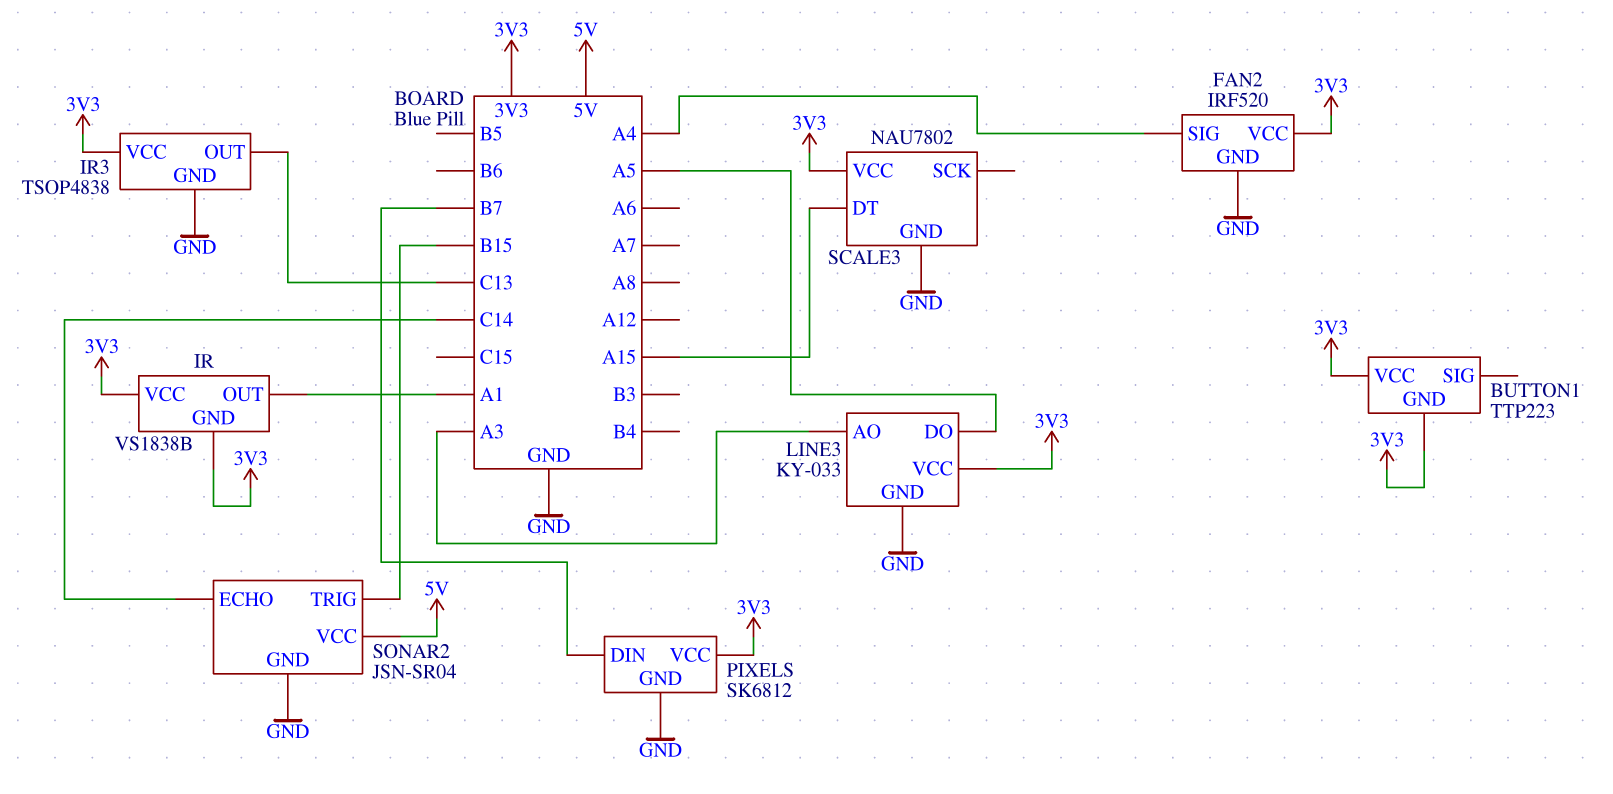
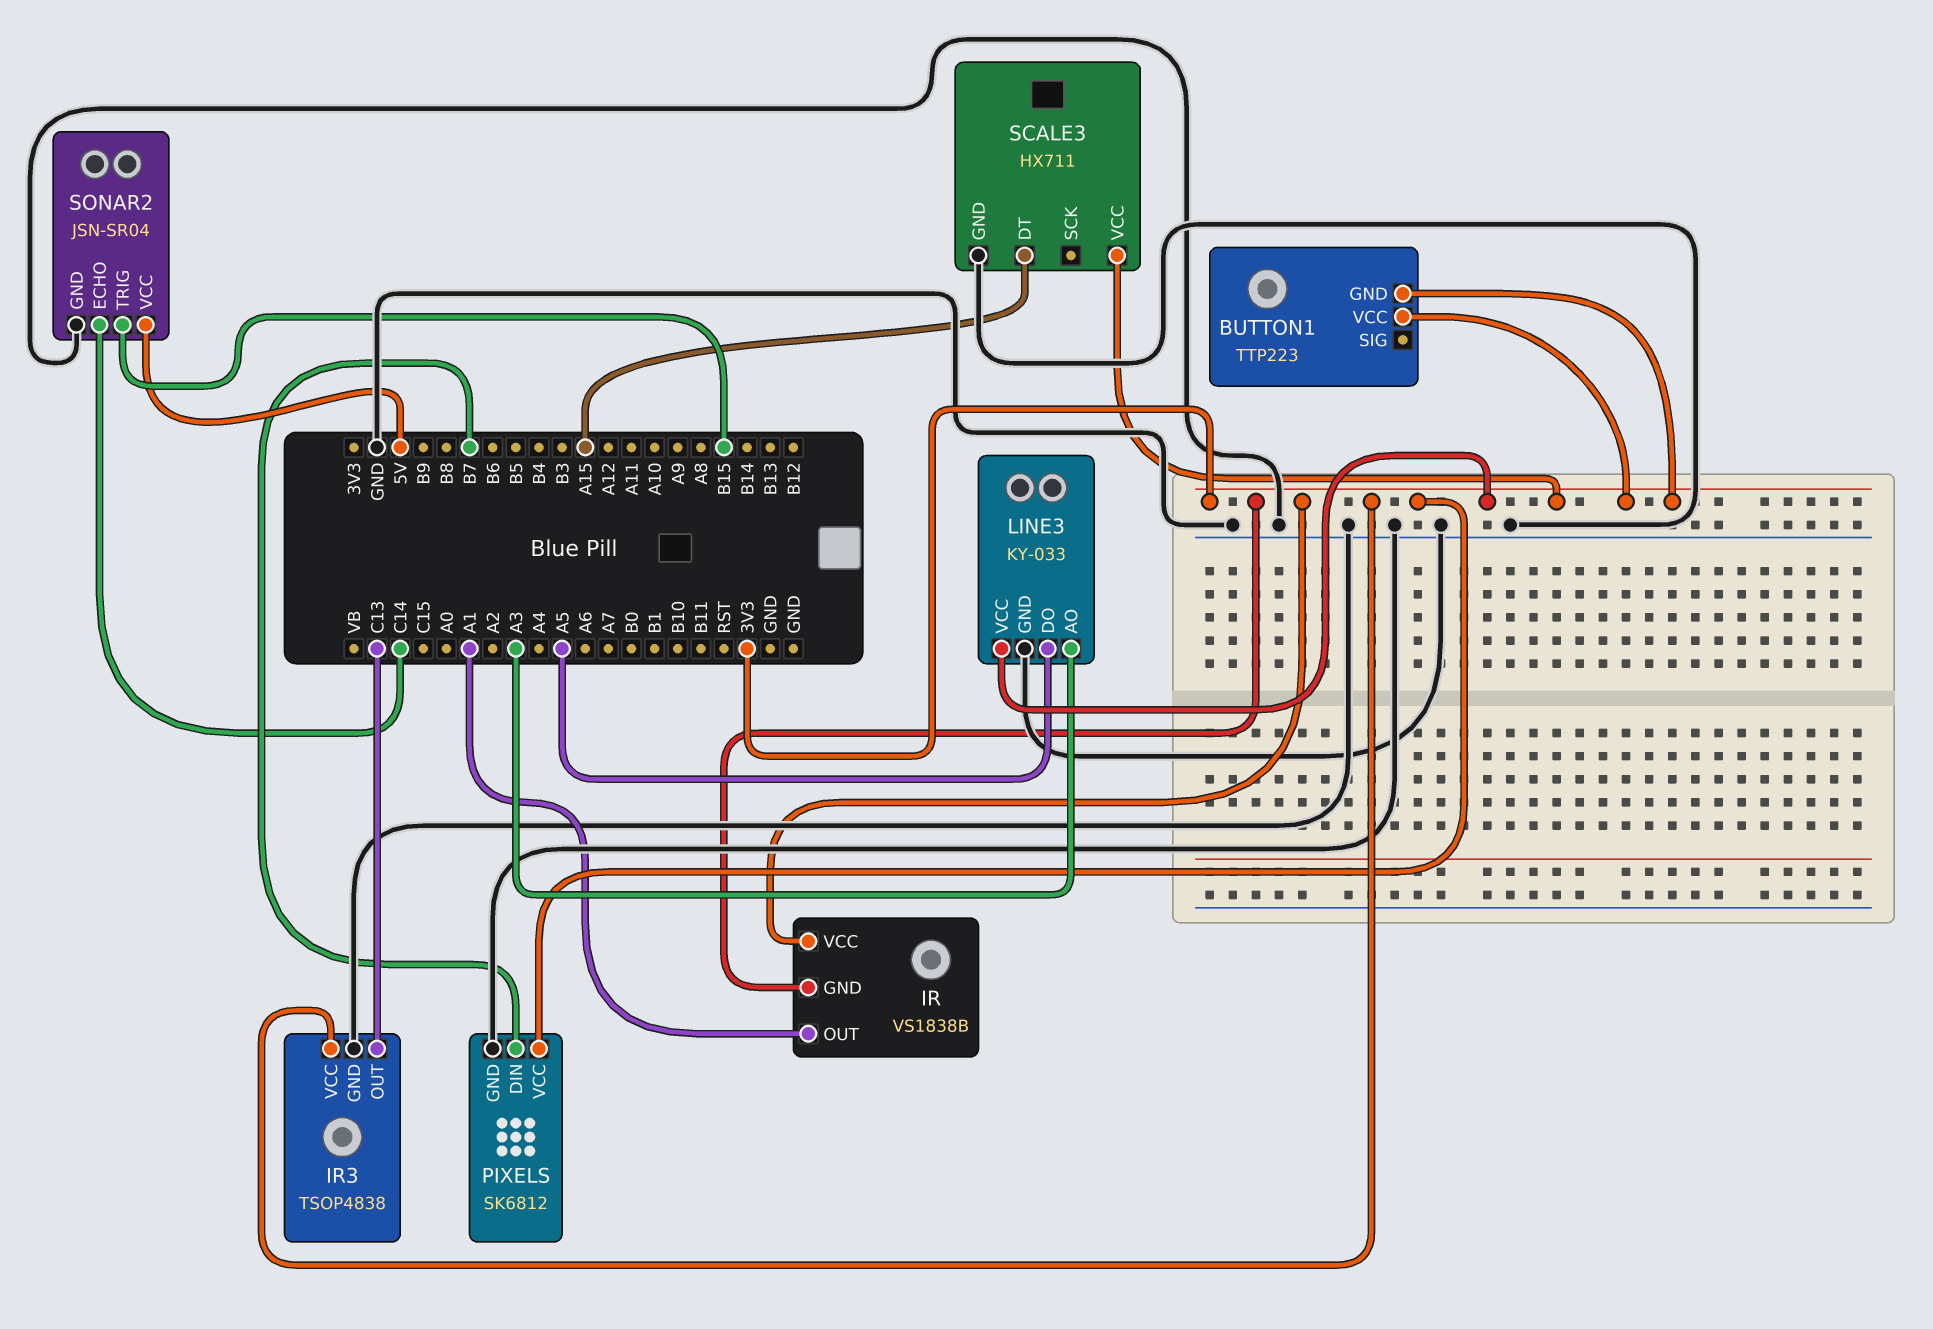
FAN2: IRF520 -> none
FAN2 pin GND: GND -> none
FAN2 pin SIG: A4 -> none
FAN2 pin VCC: 3V3 -> none
SCALE3: NAU7802 -> HX711

